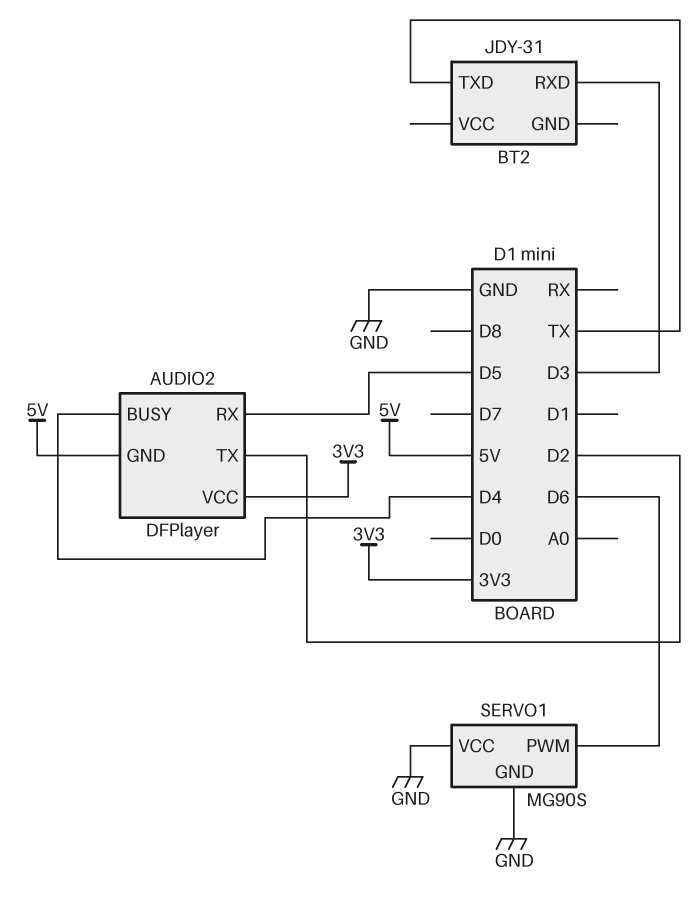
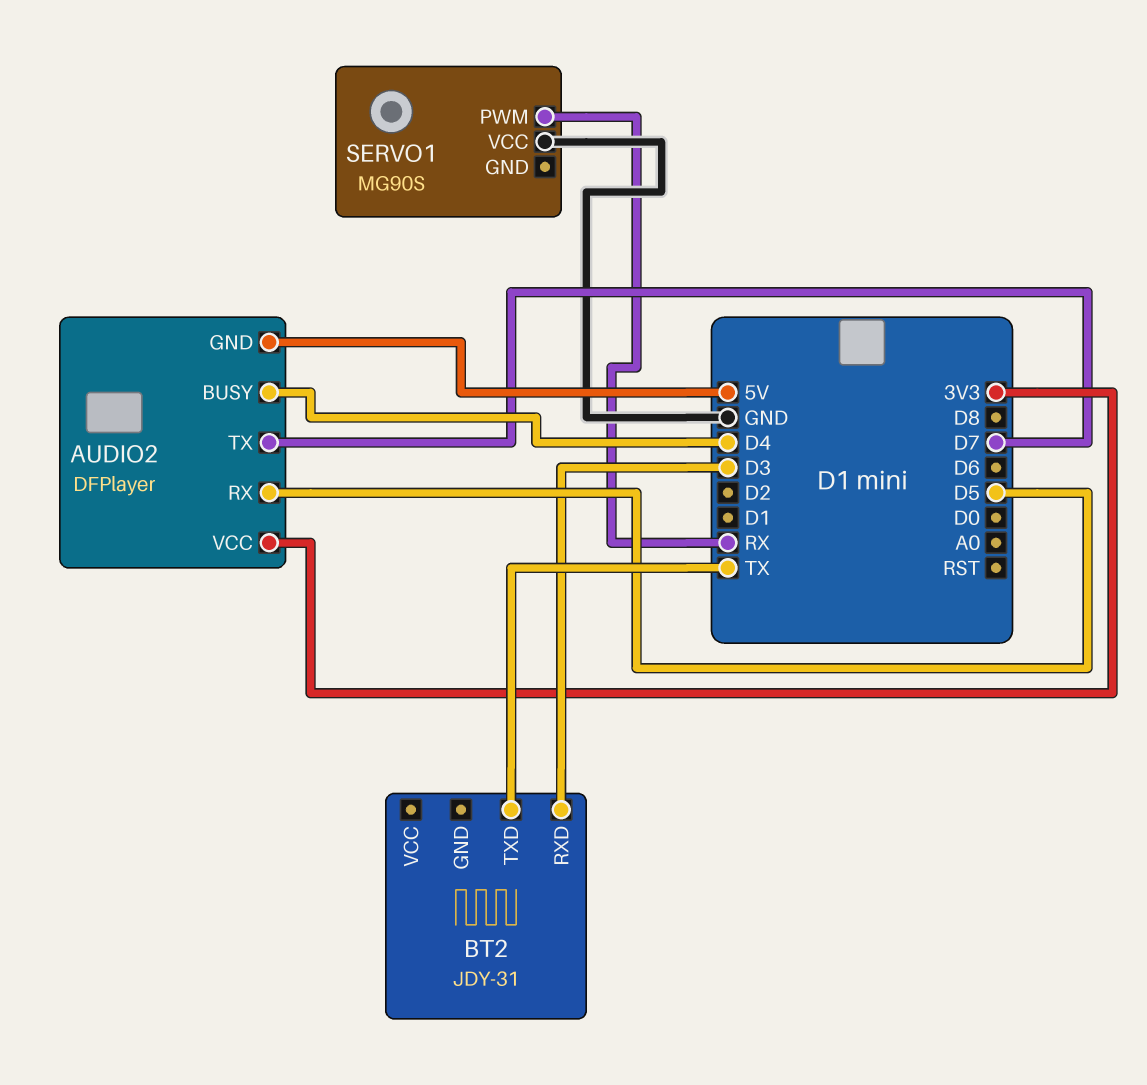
AUDIO2 pin TX: D2 -> D7
SERVO1 pin GND: GND -> none
SERVO1 pin PWM: D6 -> RX

